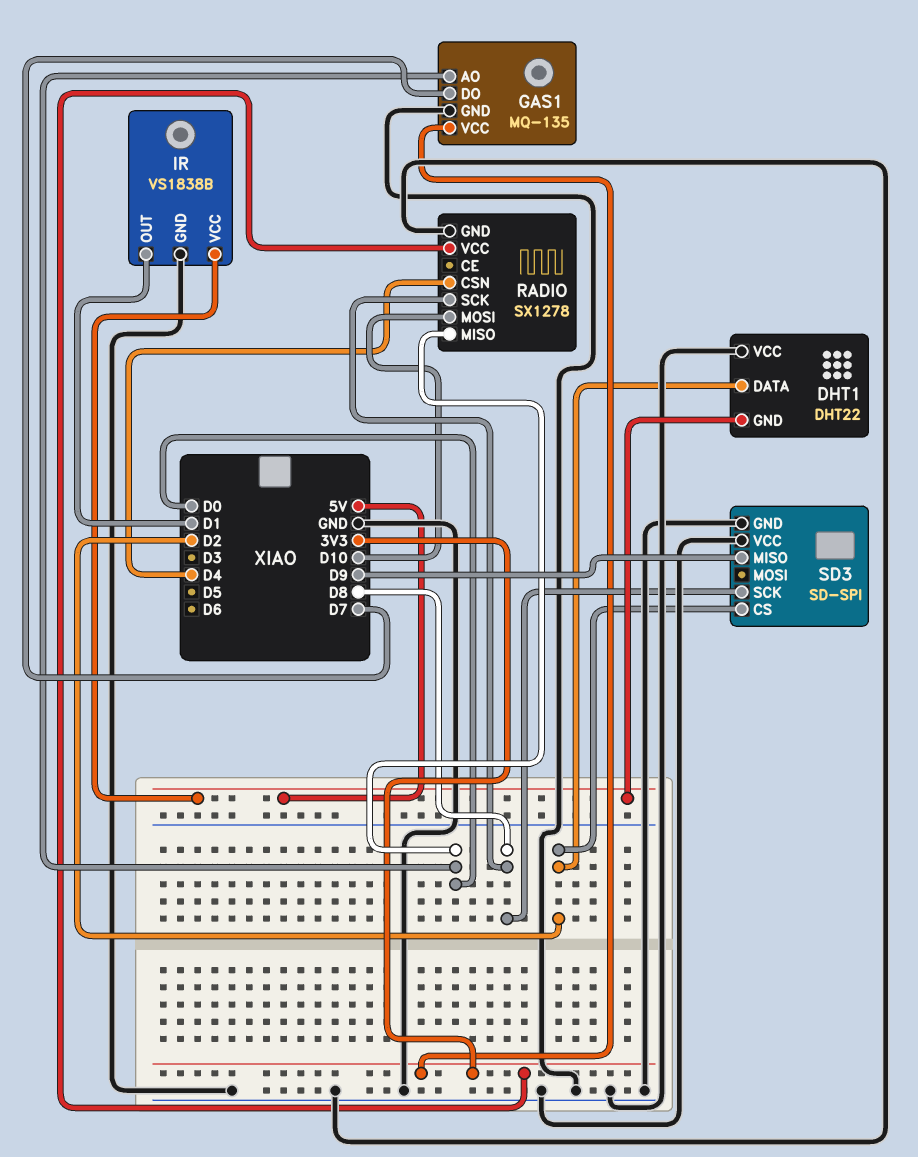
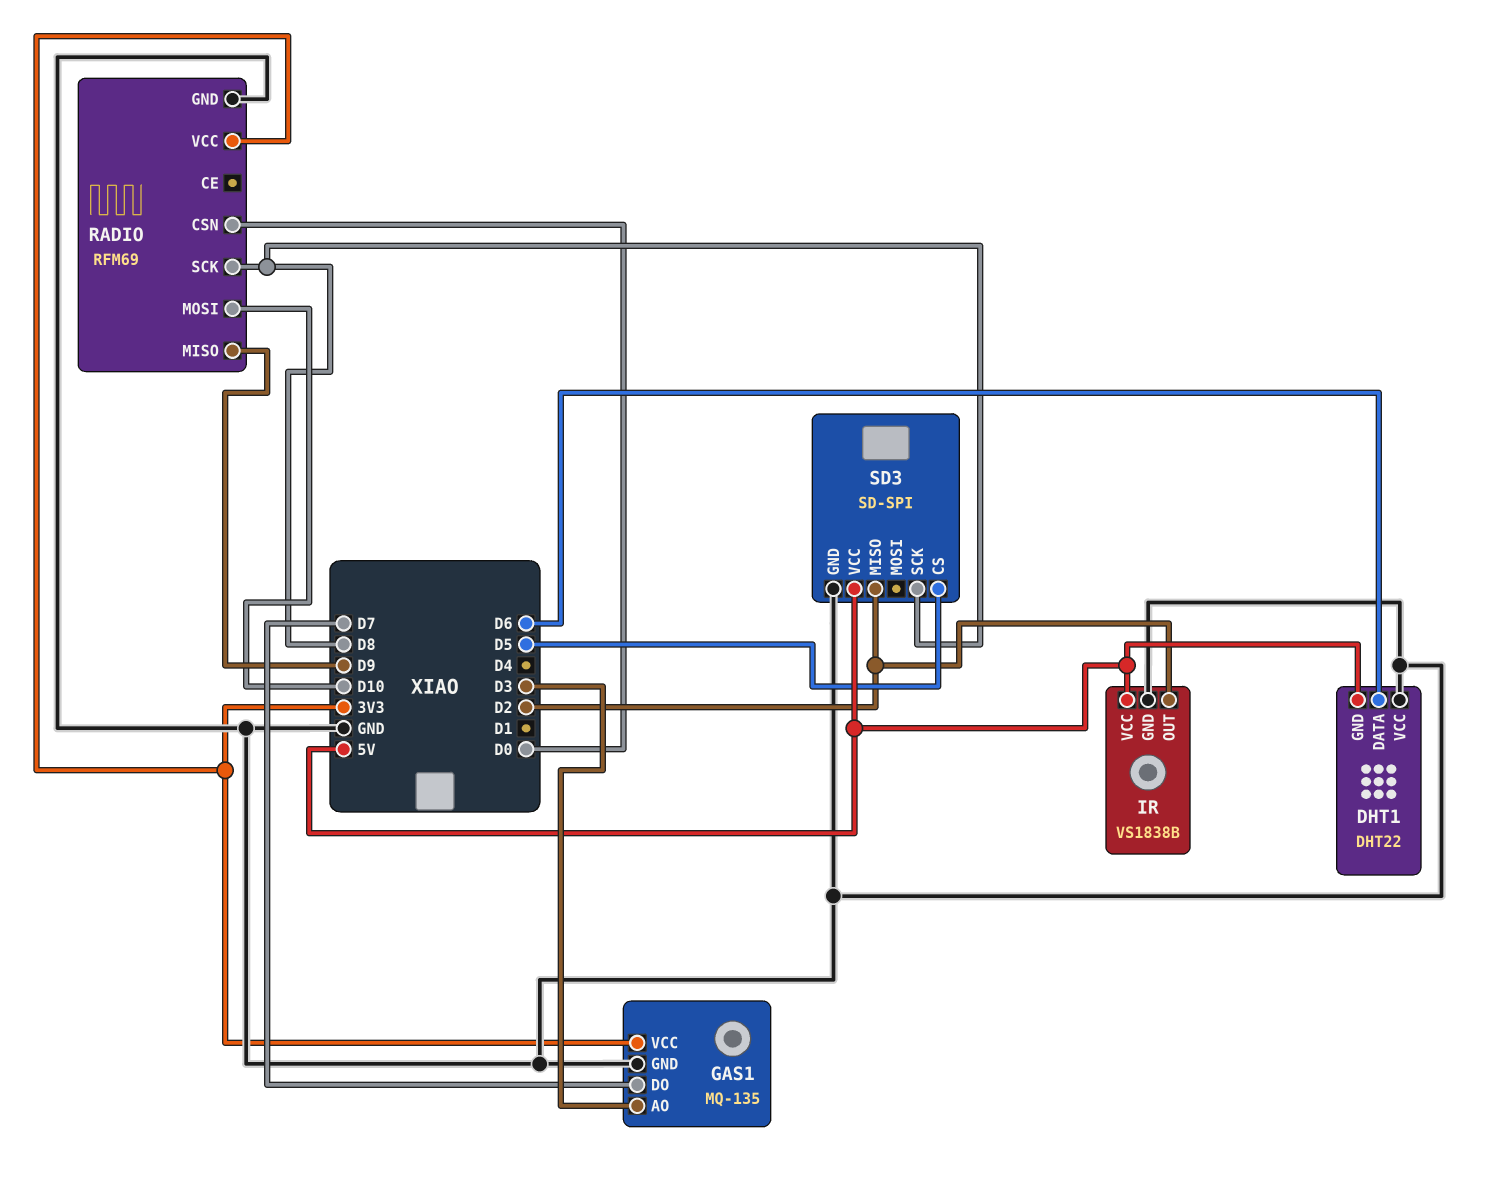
DHT1 pin DATA: D2 -> D6
GAS1 pin AO: D0 -> D3
IR pin OUT: D1 -> D2
RADIO: SX1278 -> RFM69
RADIO pin CSN: D4 -> D0
RADIO pin MISO: D0 -> D9
SD3 pin CS: D2 -> D5
SD3 pin MISO: D9 -> D2
SD3 pin VCC: GND -> 5V

